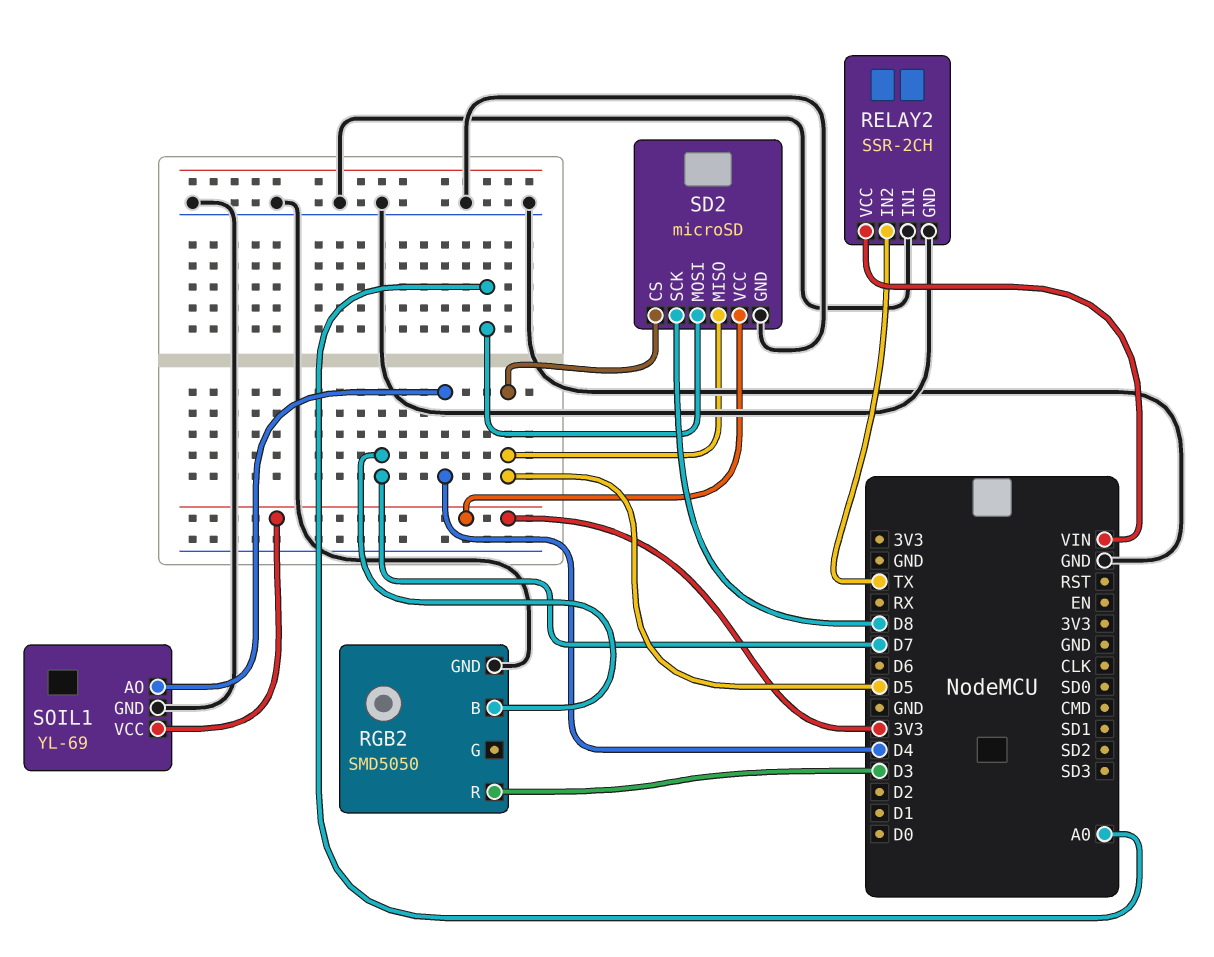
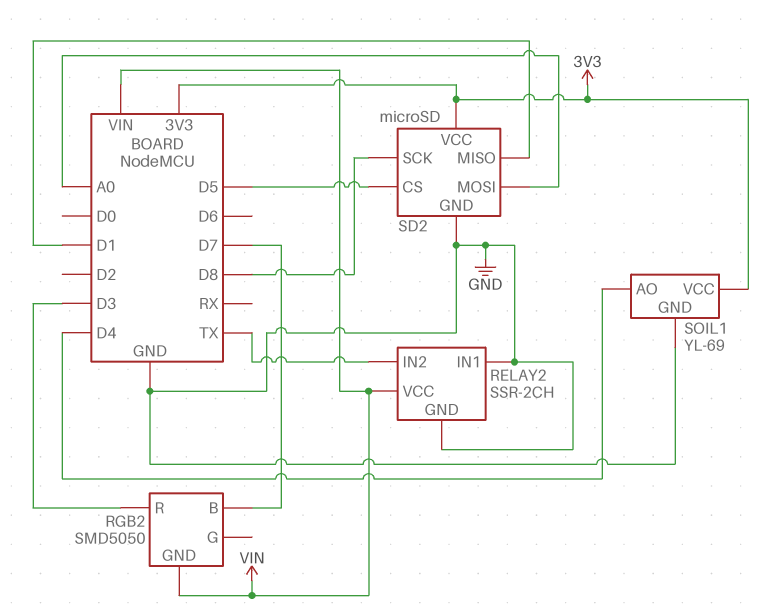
RGB2 pin GND: GND -> VIN
SD2 pin MISO: D5 -> D1

